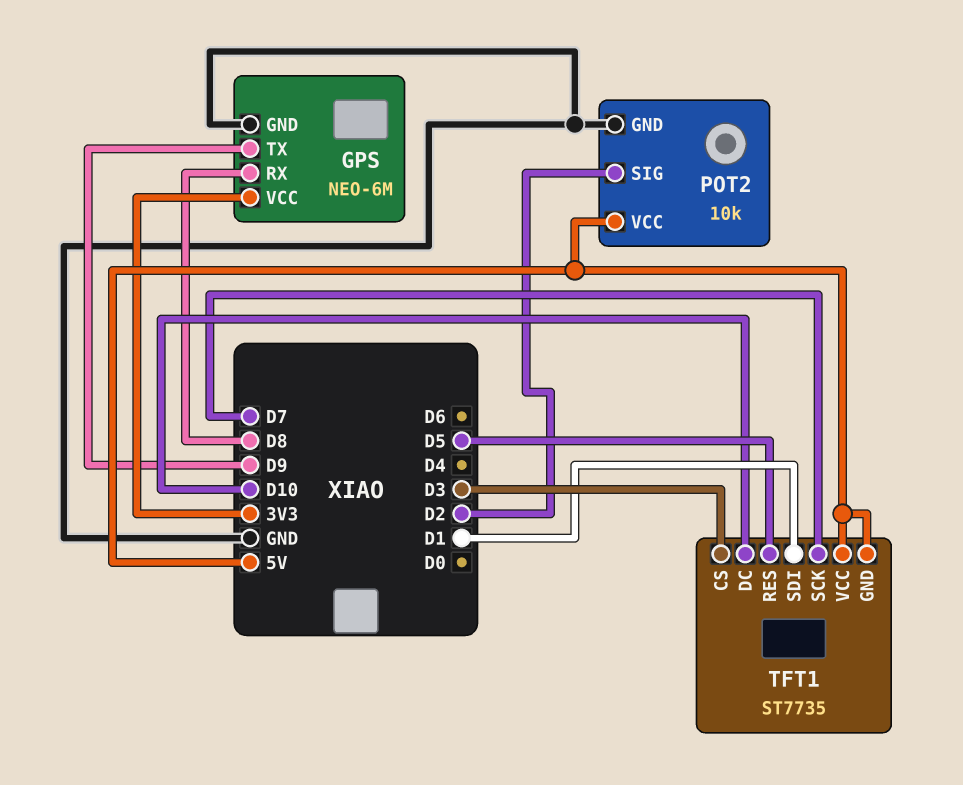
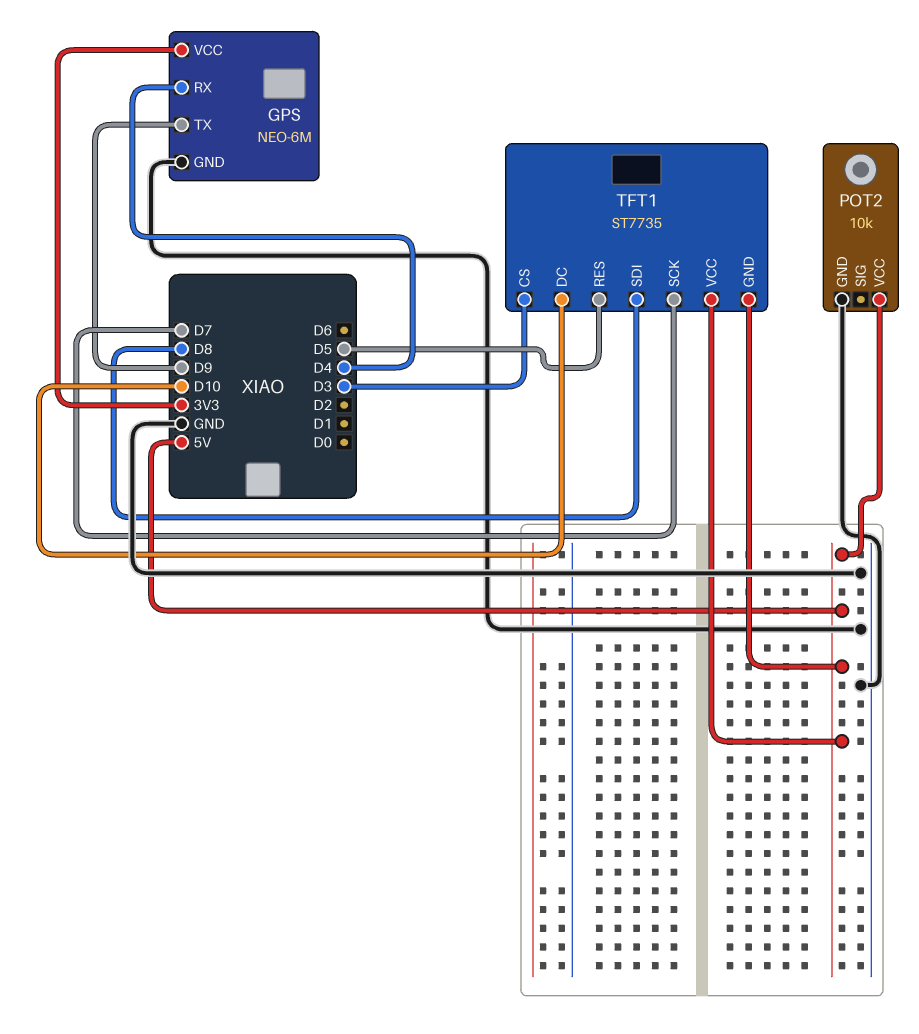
GPS pin RX: D8 -> D4
POT2 pin SIG: D2 -> none
TFT1 pin SDI: D1 -> D8

